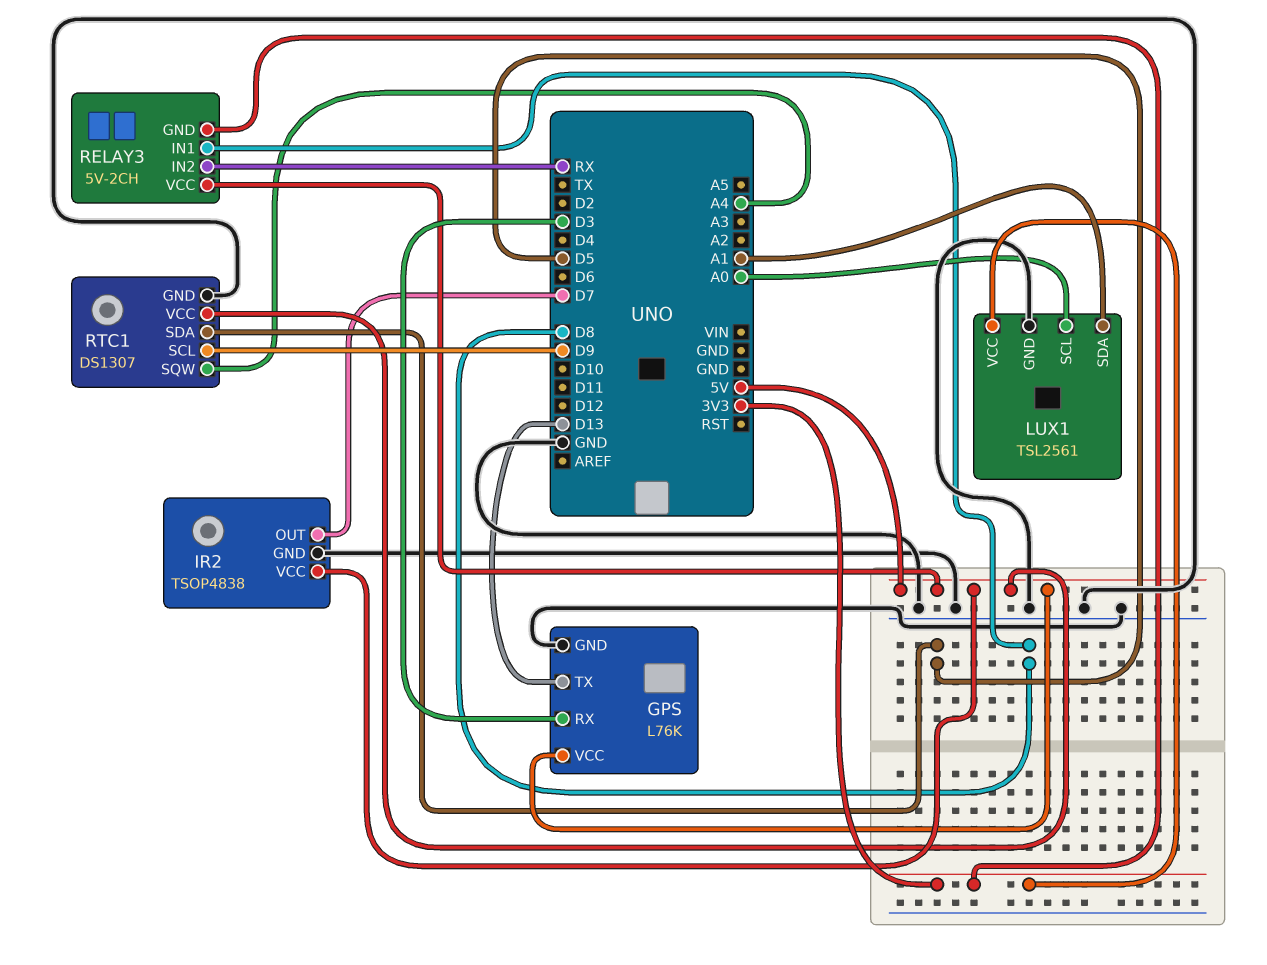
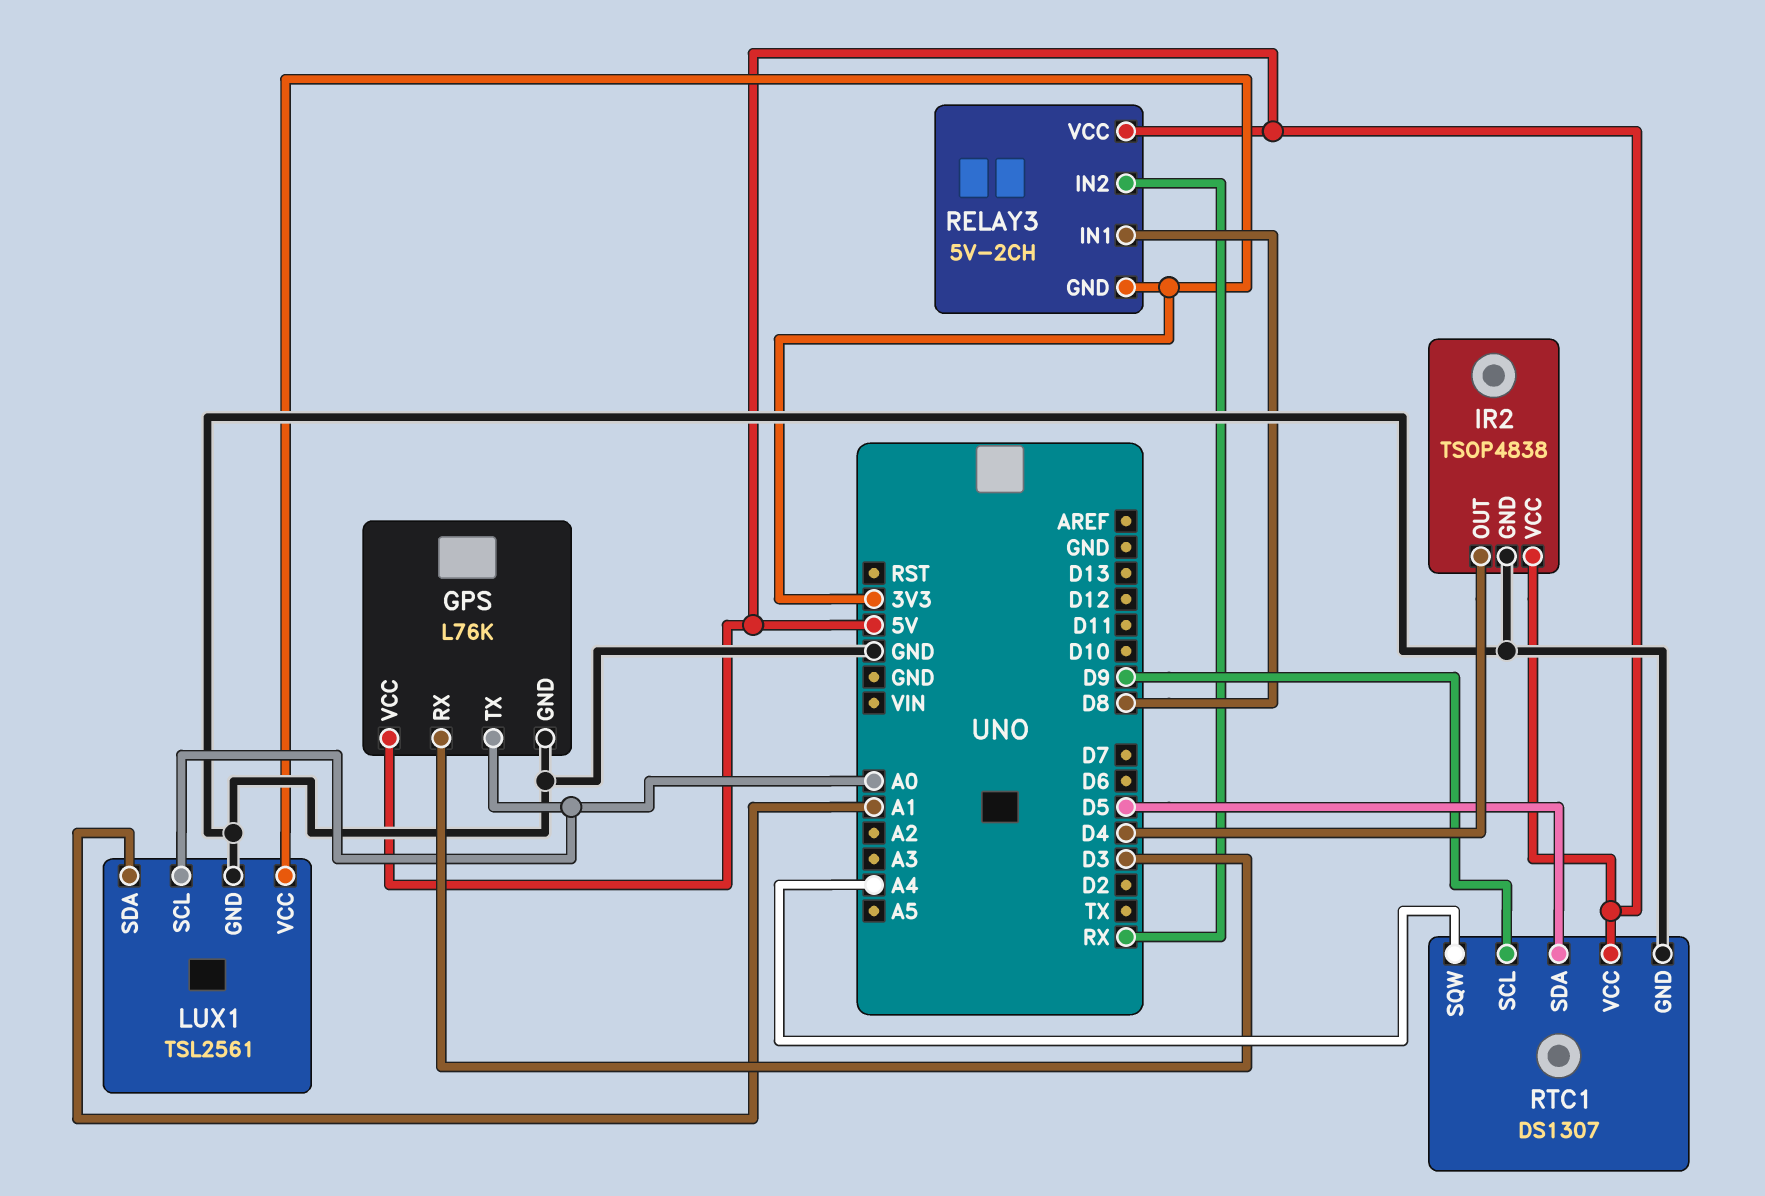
GPS pin TX: D13 -> A0
IR2 pin OUT: D7 -> D4

